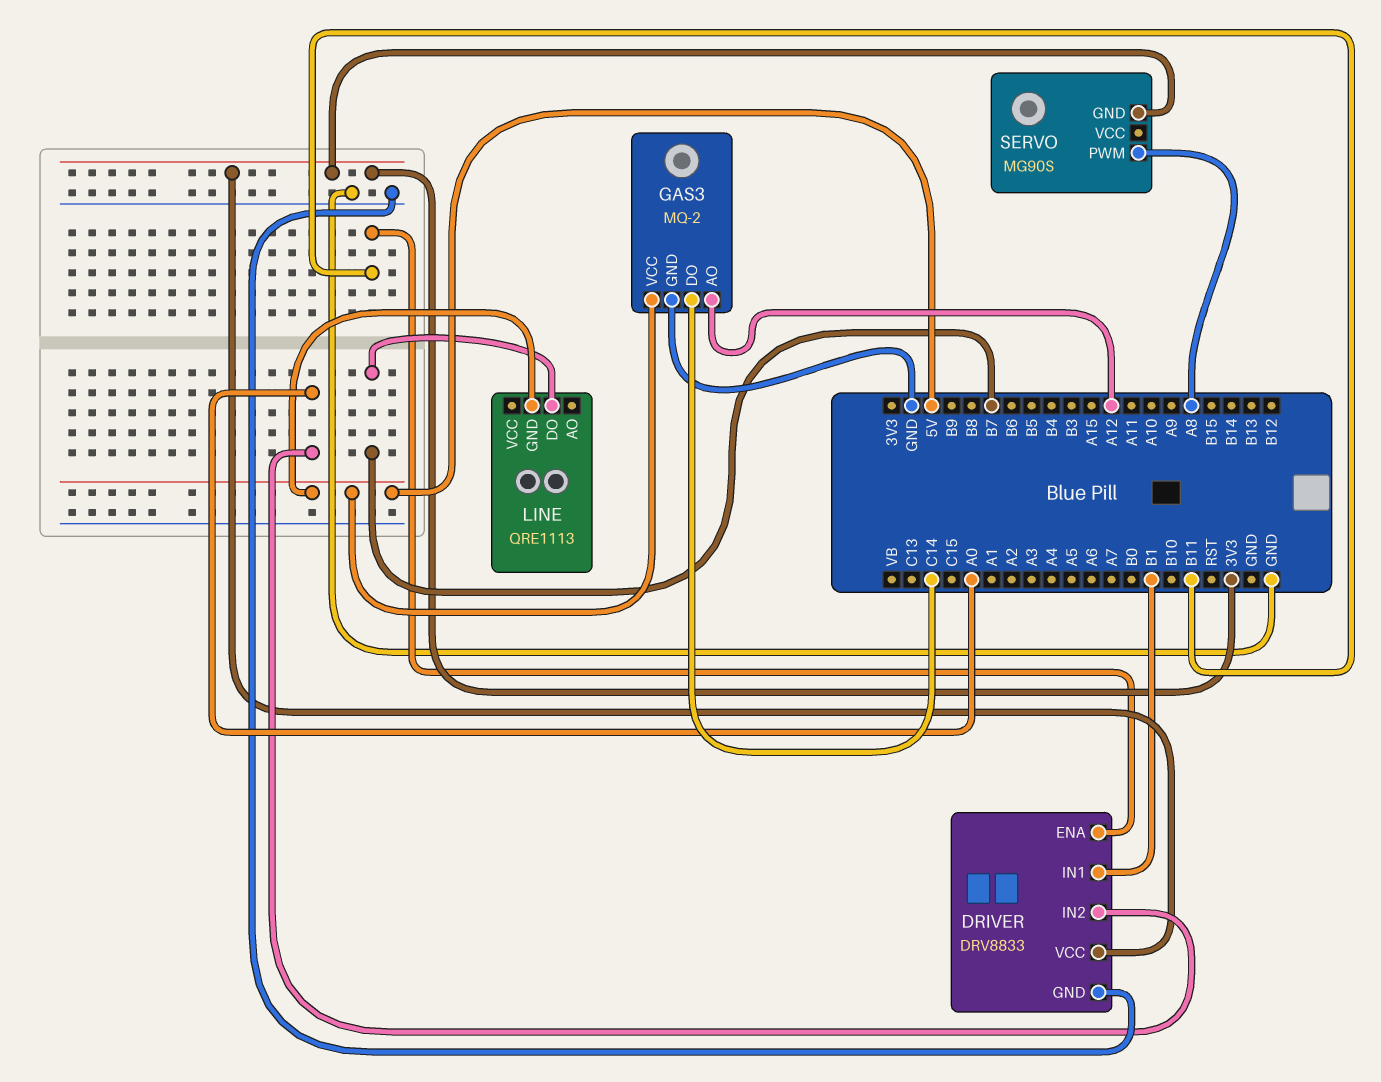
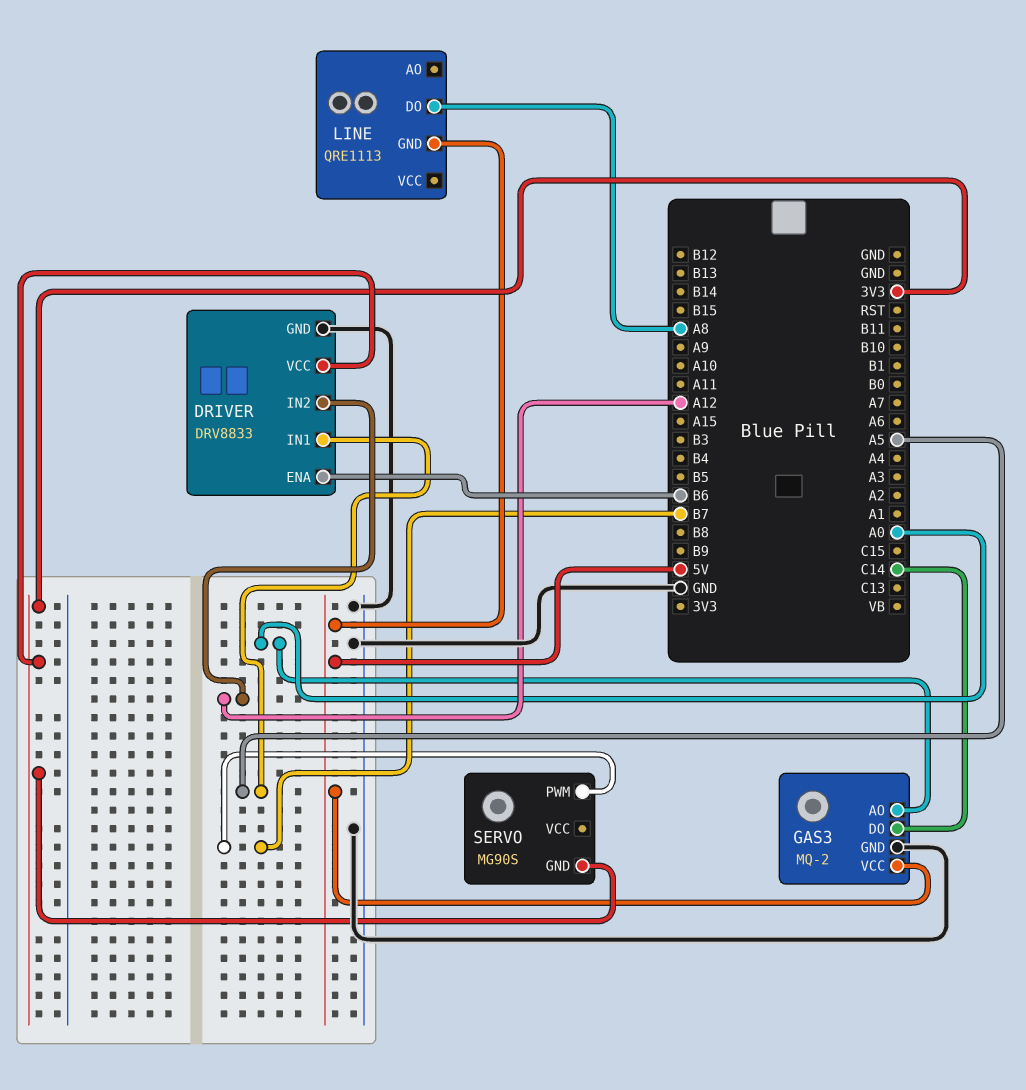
DRIVER pin ENA: B11 -> B6
DRIVER pin IN1: B1 -> A5
DRIVER pin IN2: A0 -> A12
GAS3 pin AO: A12 -> A0
LINE pin DO: B7 -> A8
SERVO pin PWM: A8 -> B7

